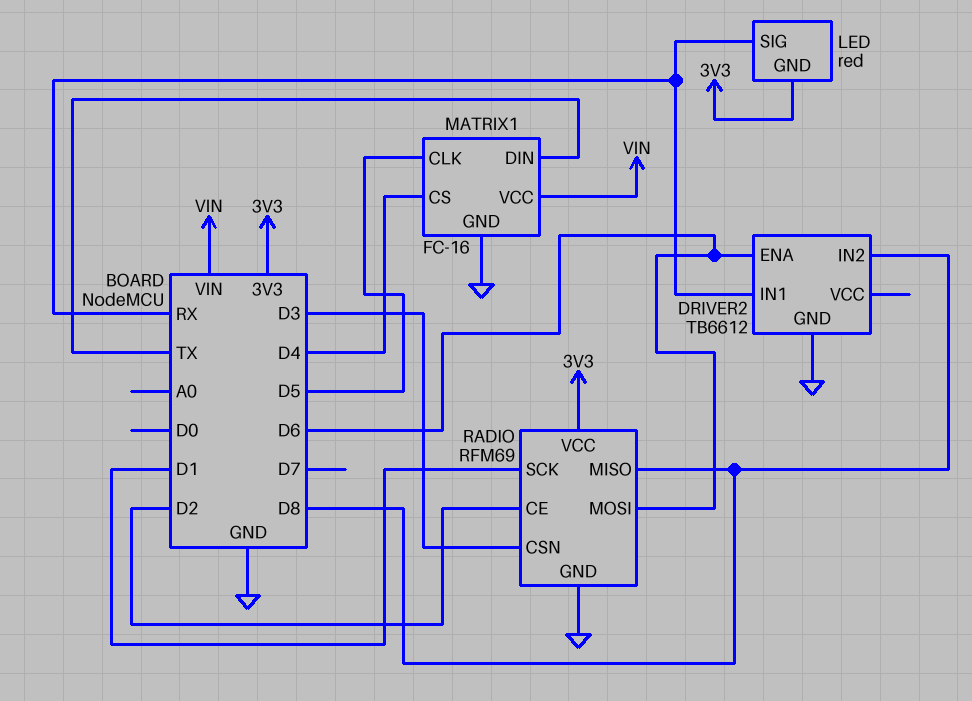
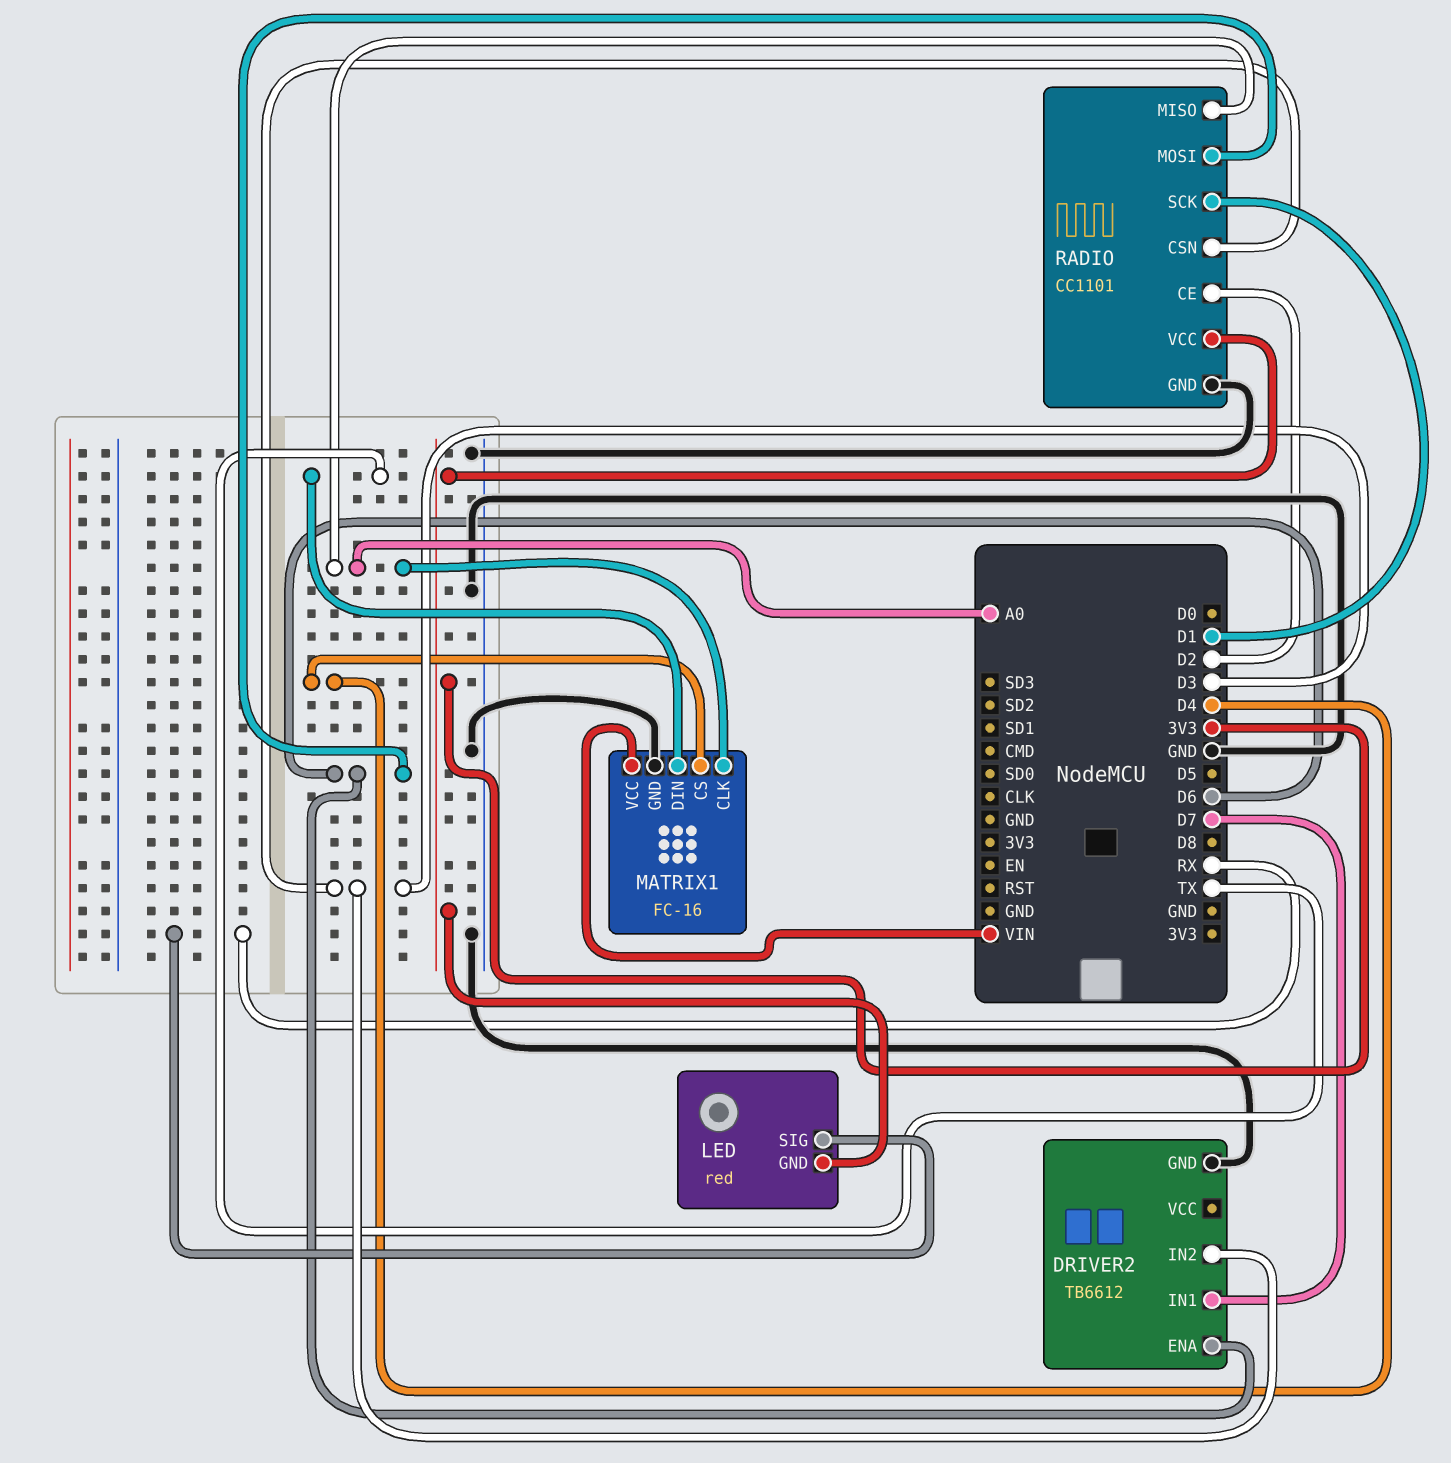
DRIVER2 pin IN1: RX -> D7
DRIVER2 pin IN2: D8 -> D3
MATRIX1 pin CLK: D5 -> A0
RADIO: RFM69 -> CC1101
RADIO pin MISO: D8 -> A0

